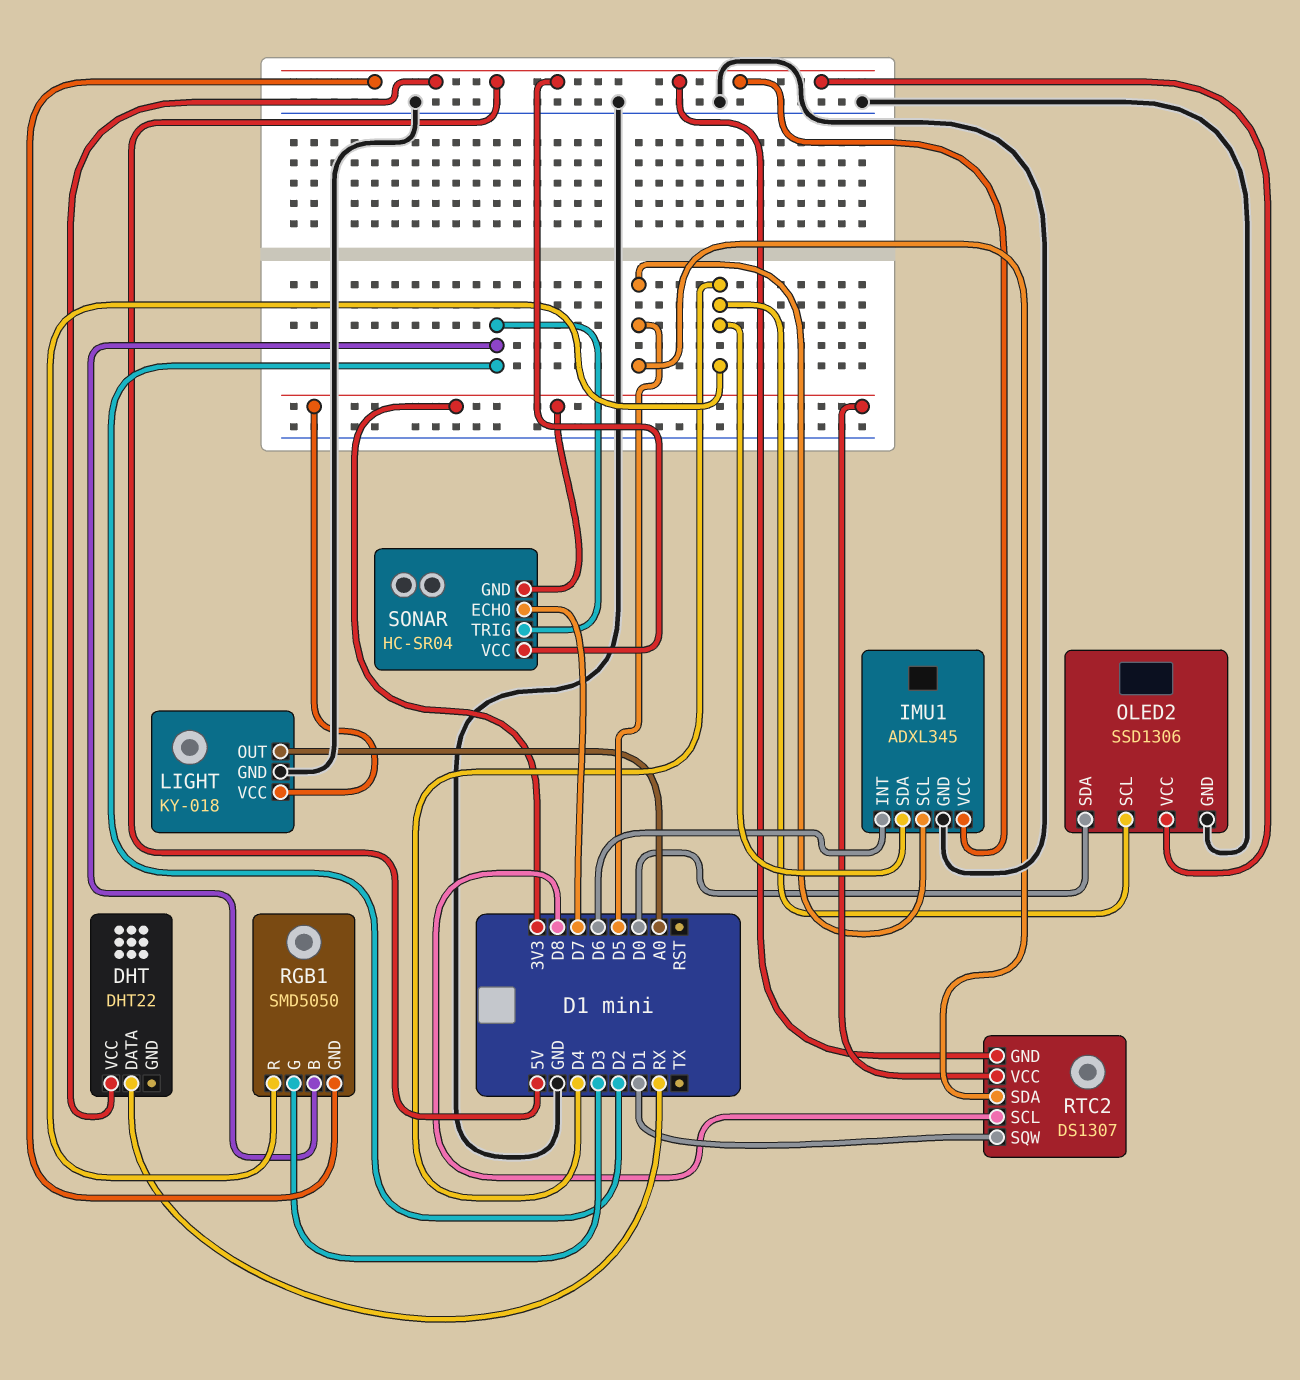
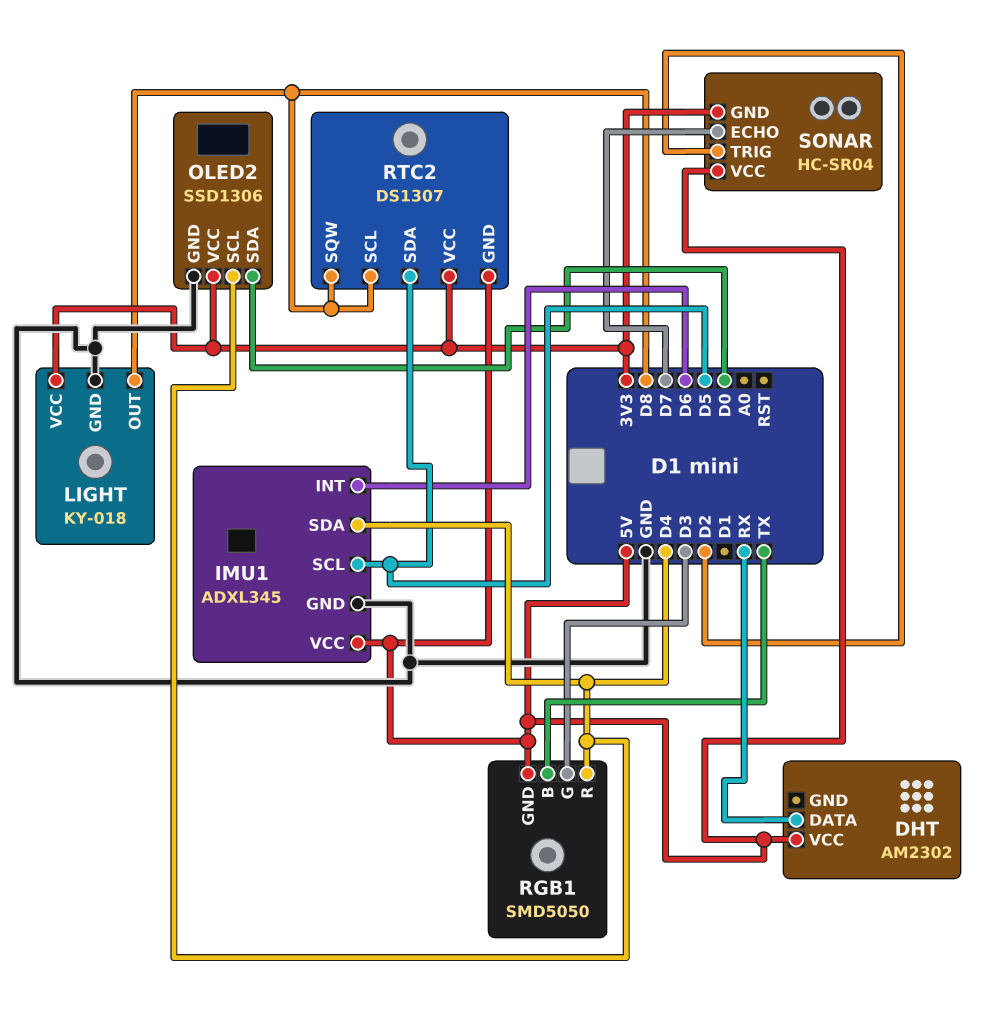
DHT: DHT22 -> AM2302
LIGHT pin OUT: A0 -> D8
OLED2 pin VCC: 5V -> 3V3
RGB1 pin B: D2 -> TX
RTC2 pin SQW: D1 -> D8

